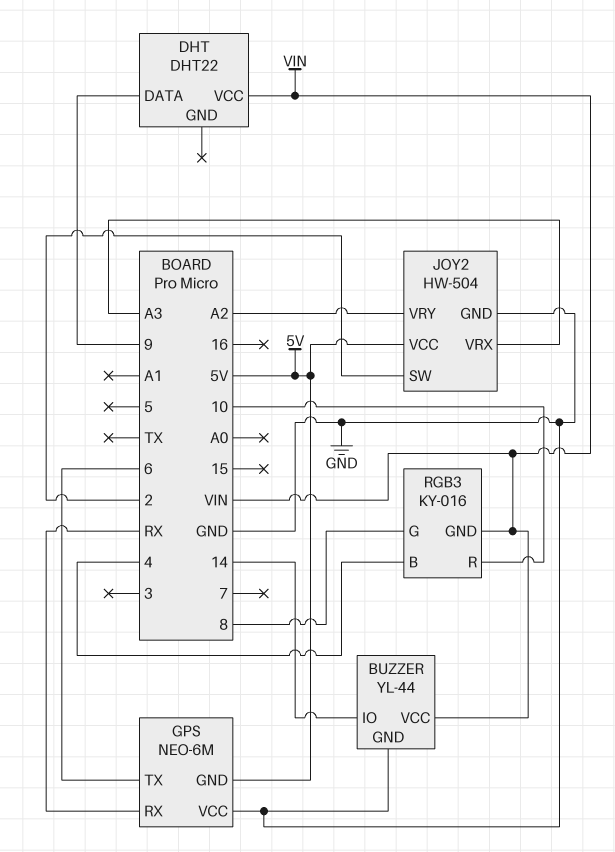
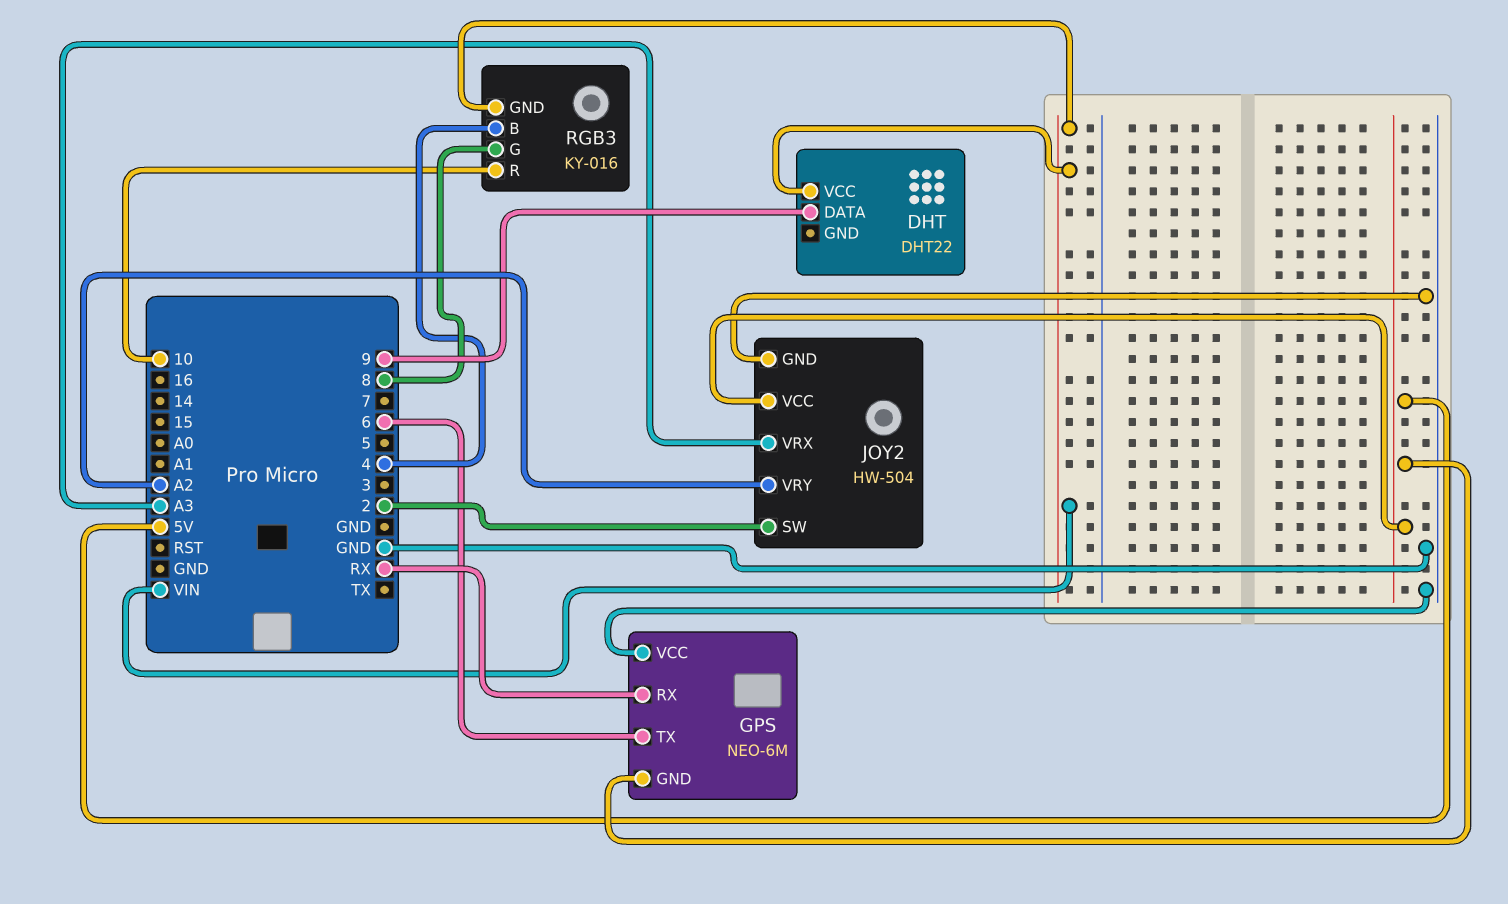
BUZZER: YL-44 -> none
BUZZER pin GND: GND -> none
BUZZER pin IO: 14 -> none
BUZZER pin VCC: VIN -> none

